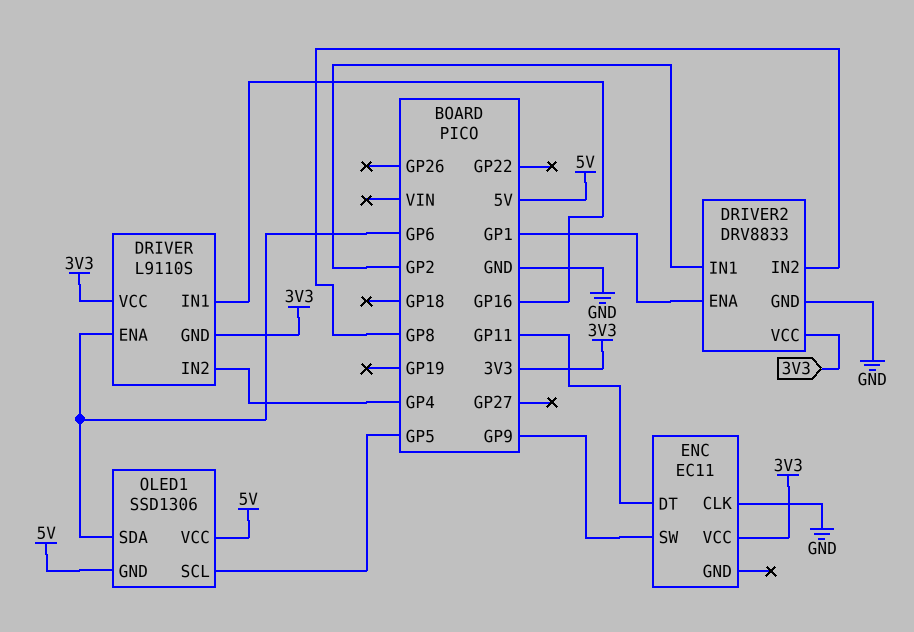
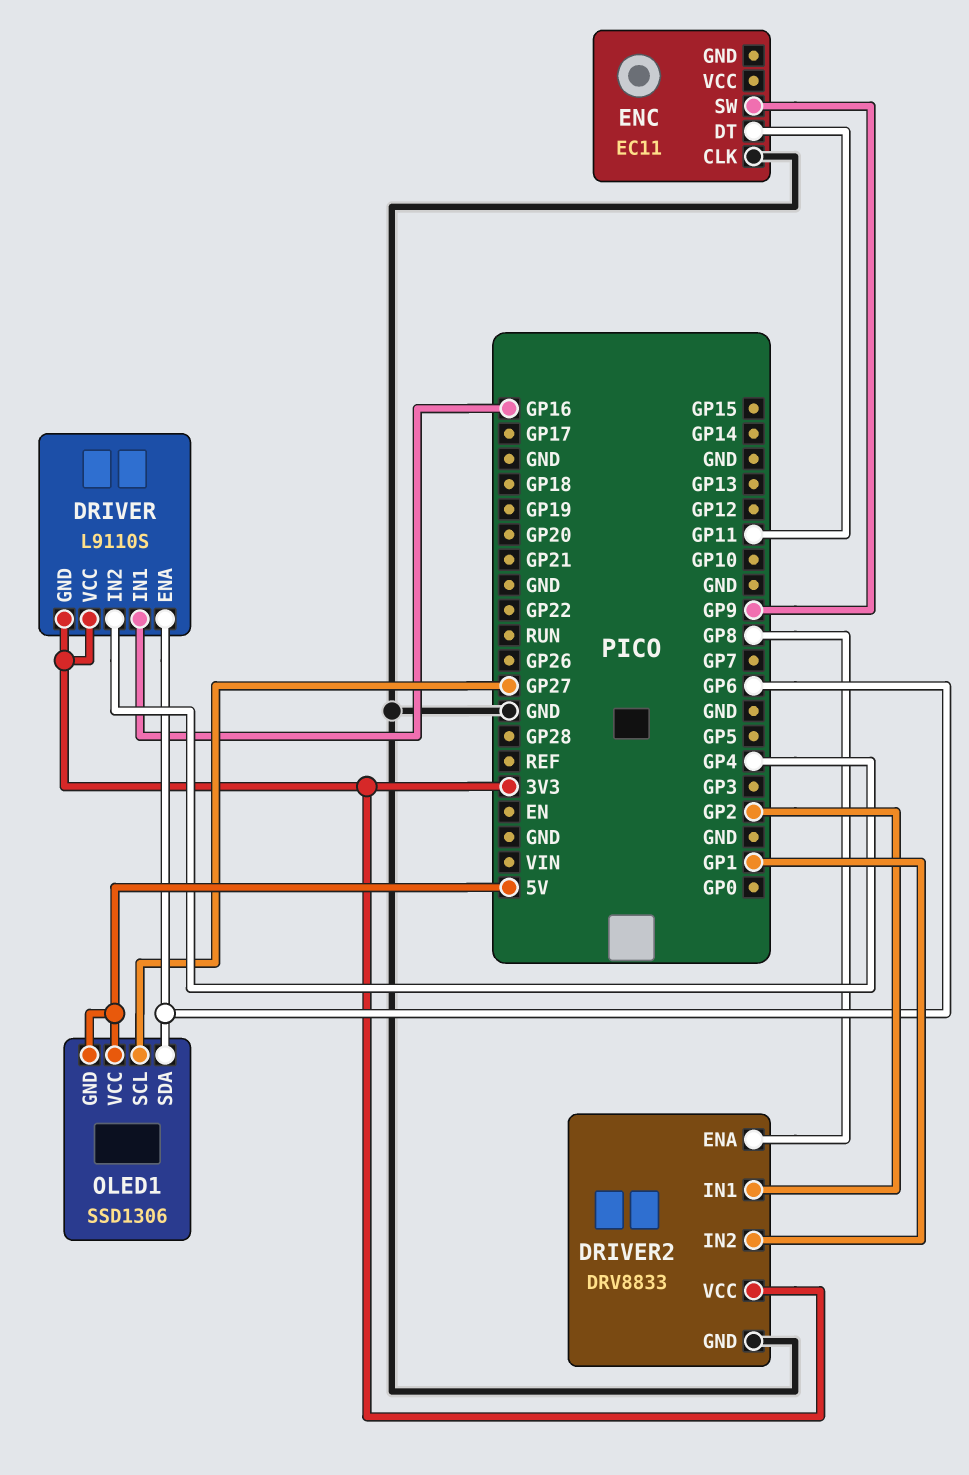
DRIVER2 pin ENA: GP1 -> GP8
DRIVER2 pin IN2: GP8 -> GP1
ENC pin VCC: 3V3 -> none
OLED1 pin SCL: GP5 -> GP27

